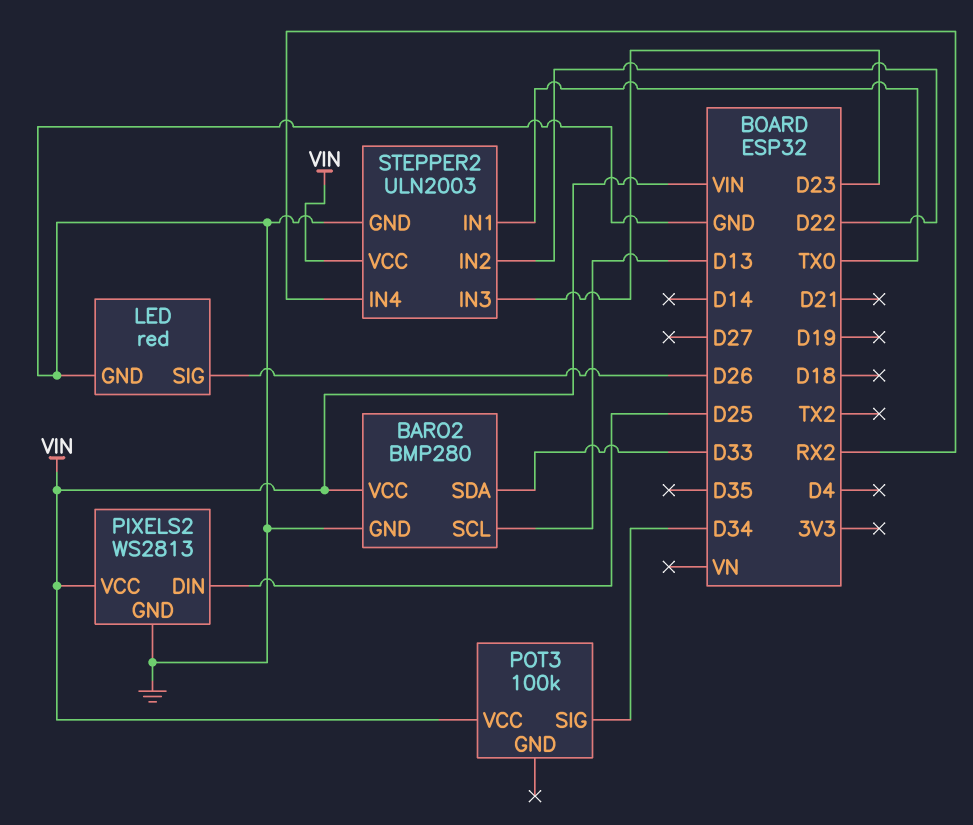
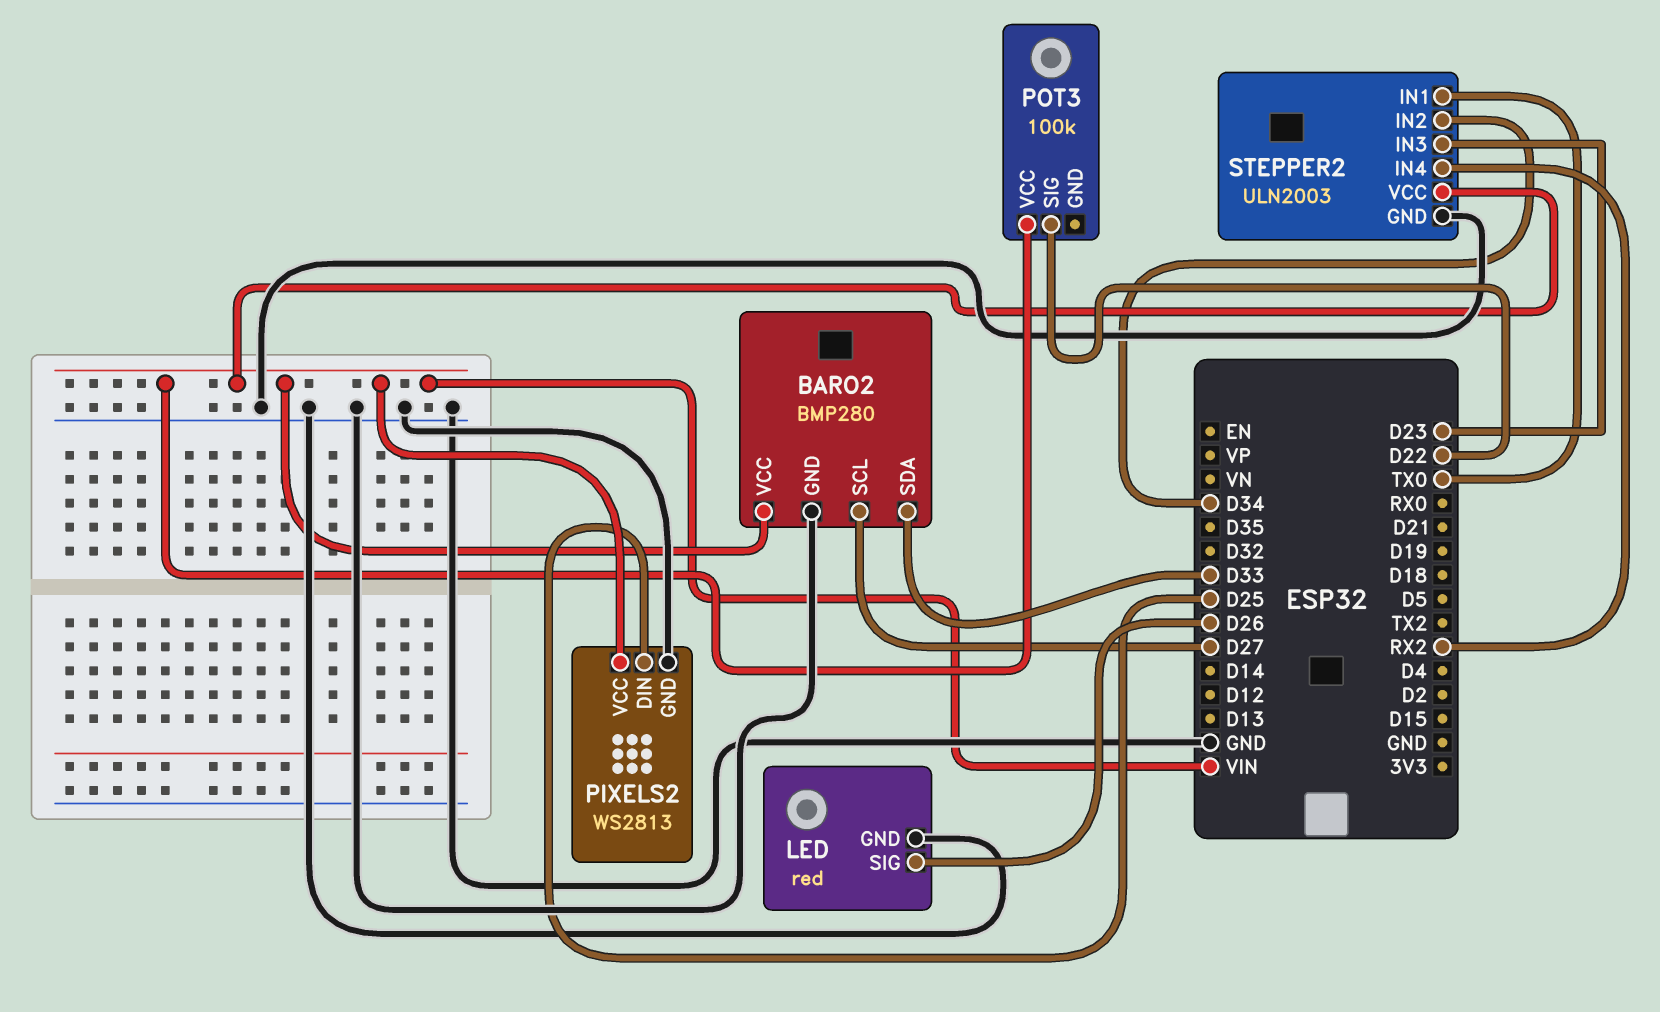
BARO2 pin SCL: D13 -> D27
POT3 pin SIG: D34 -> D22
STEPPER2 pin IN2: D22 -> D34

